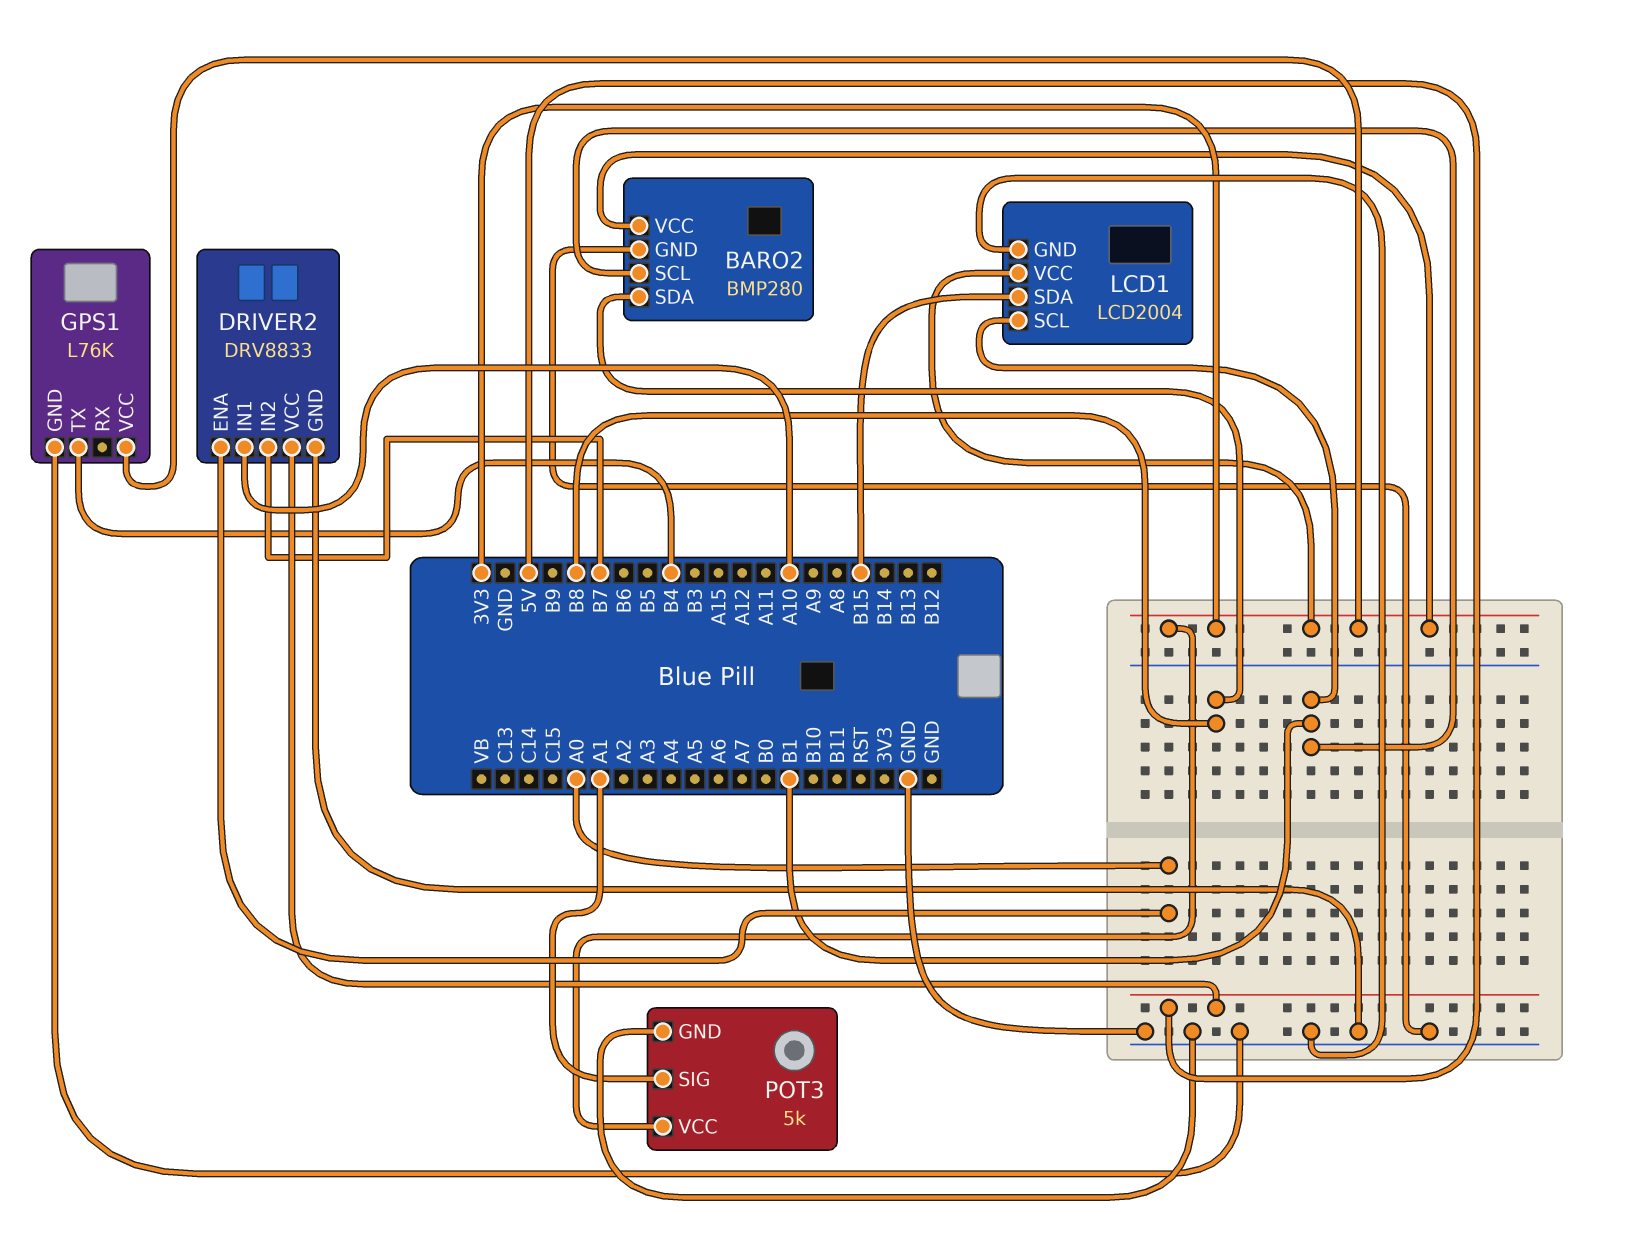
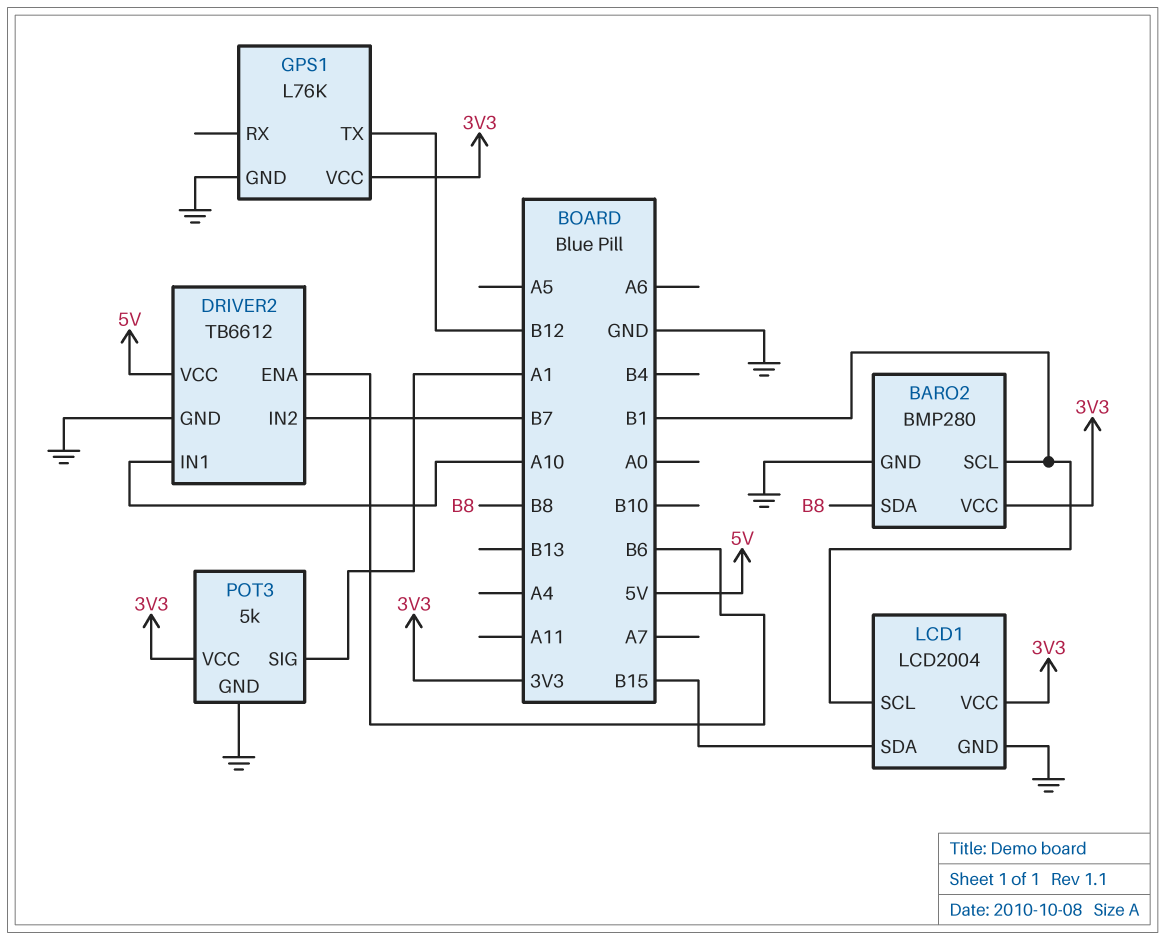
DRIVER2: DRV8833 -> TB6612
DRIVER2 pin ENA: A0 -> B6
GPS1 pin TX: B4 -> B12

